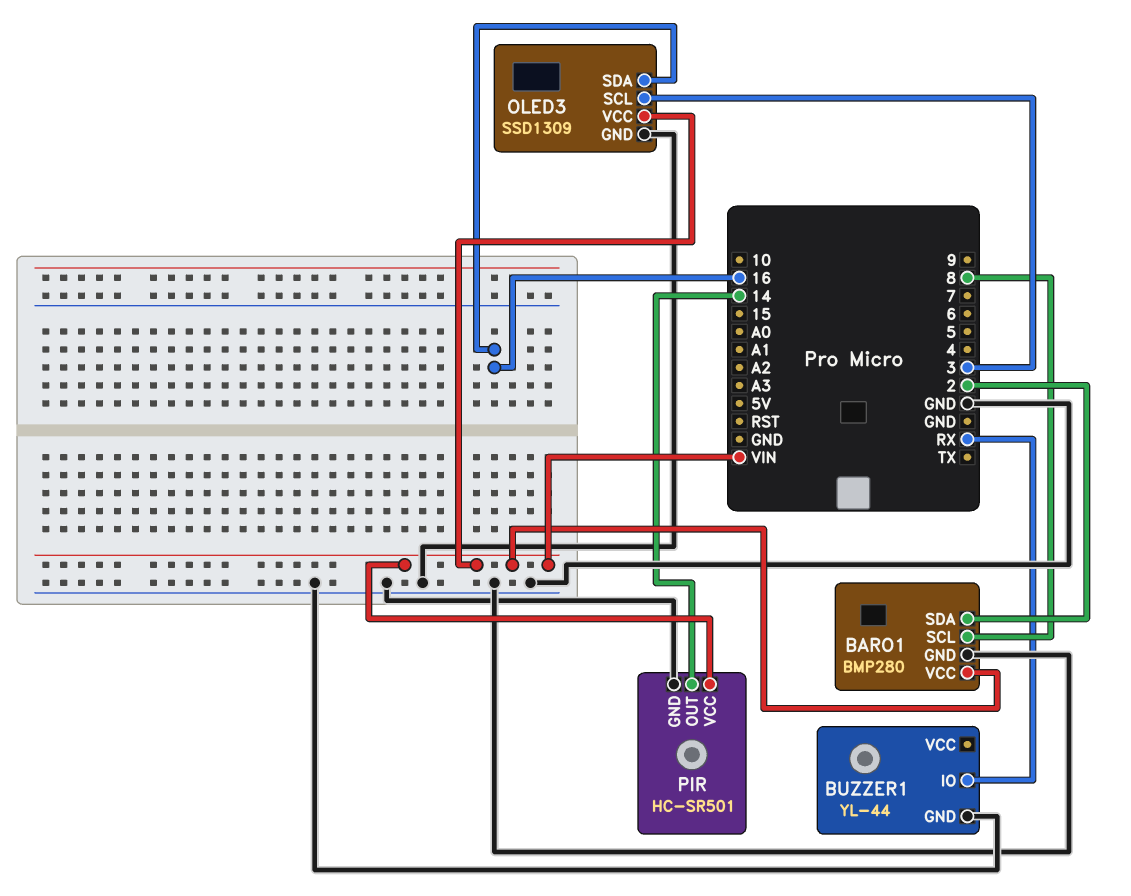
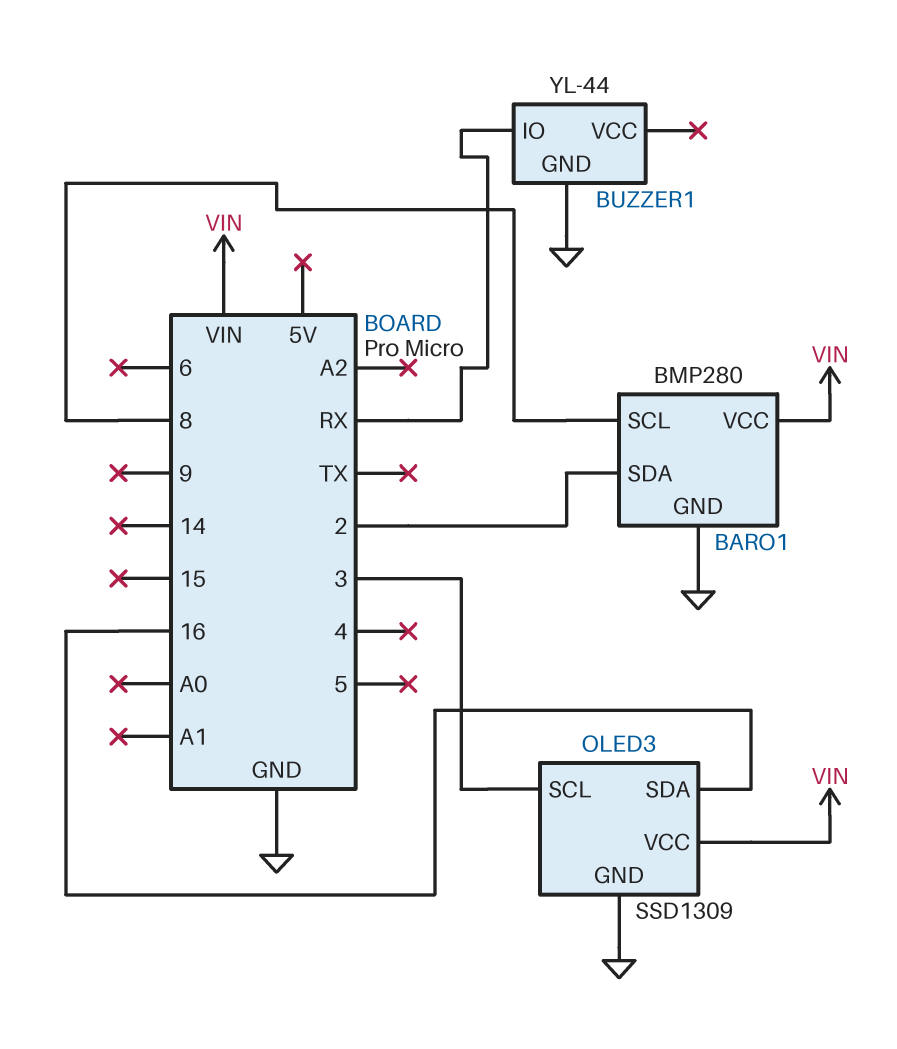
PIR: HC-SR501 -> none
PIR pin GND: GND -> none
PIR pin OUT: 14 -> none
PIR pin VCC: VIN -> none

